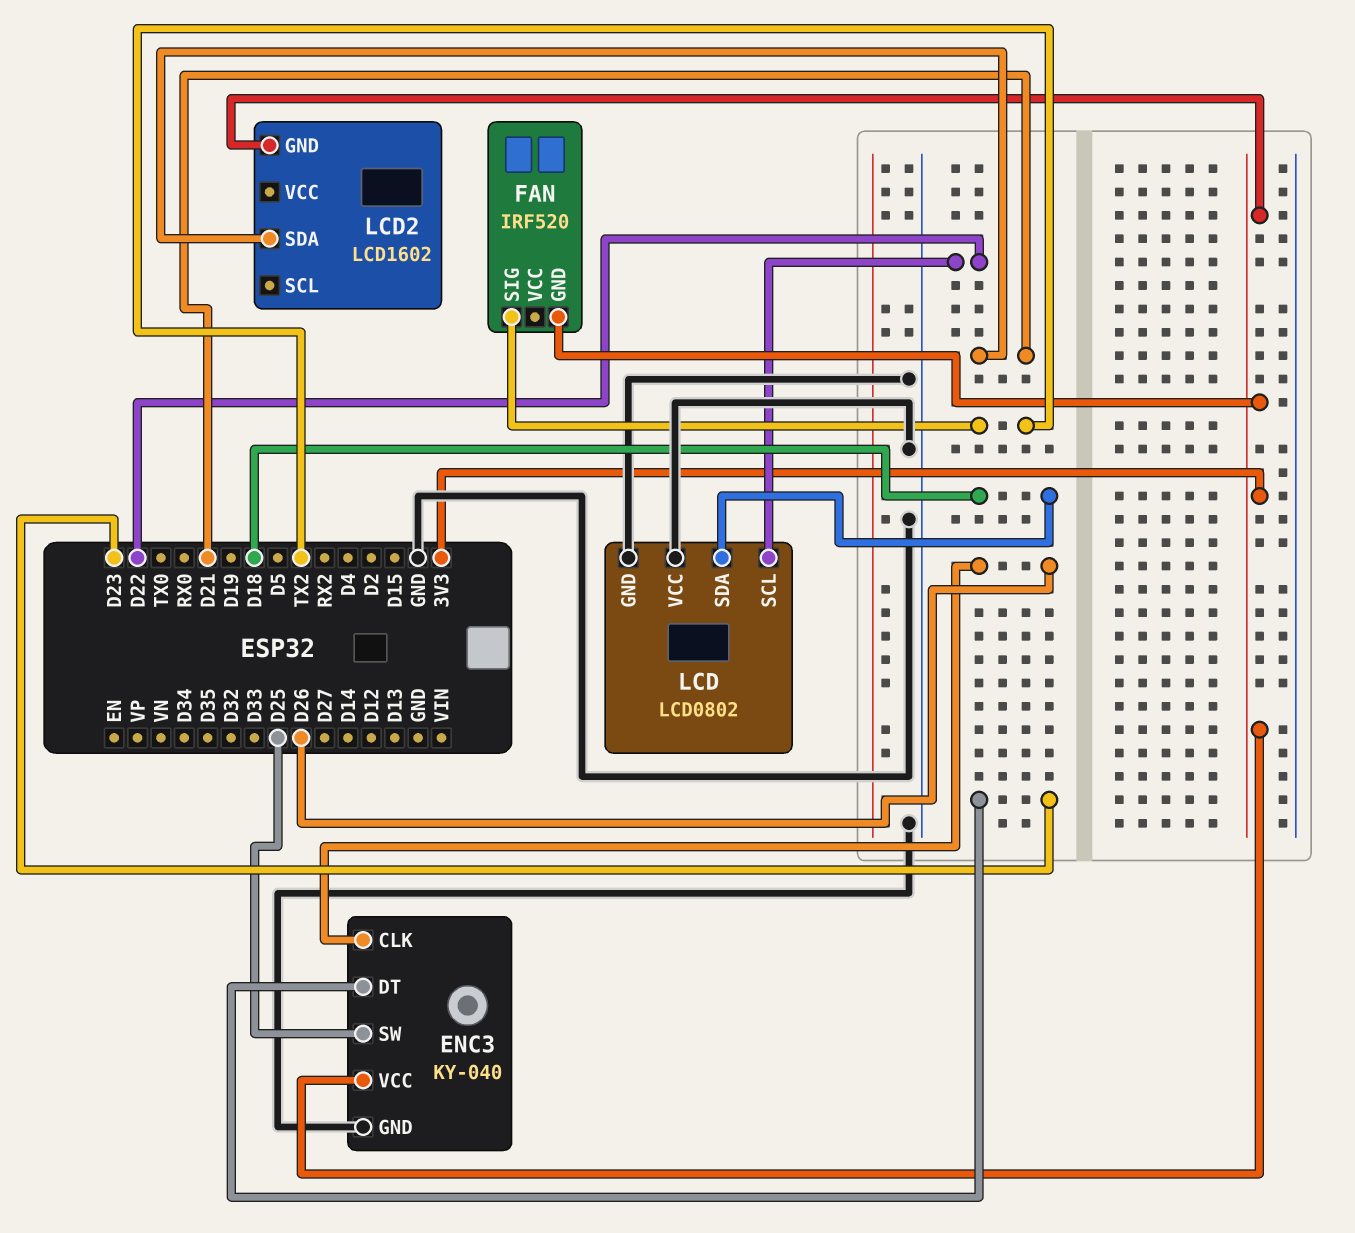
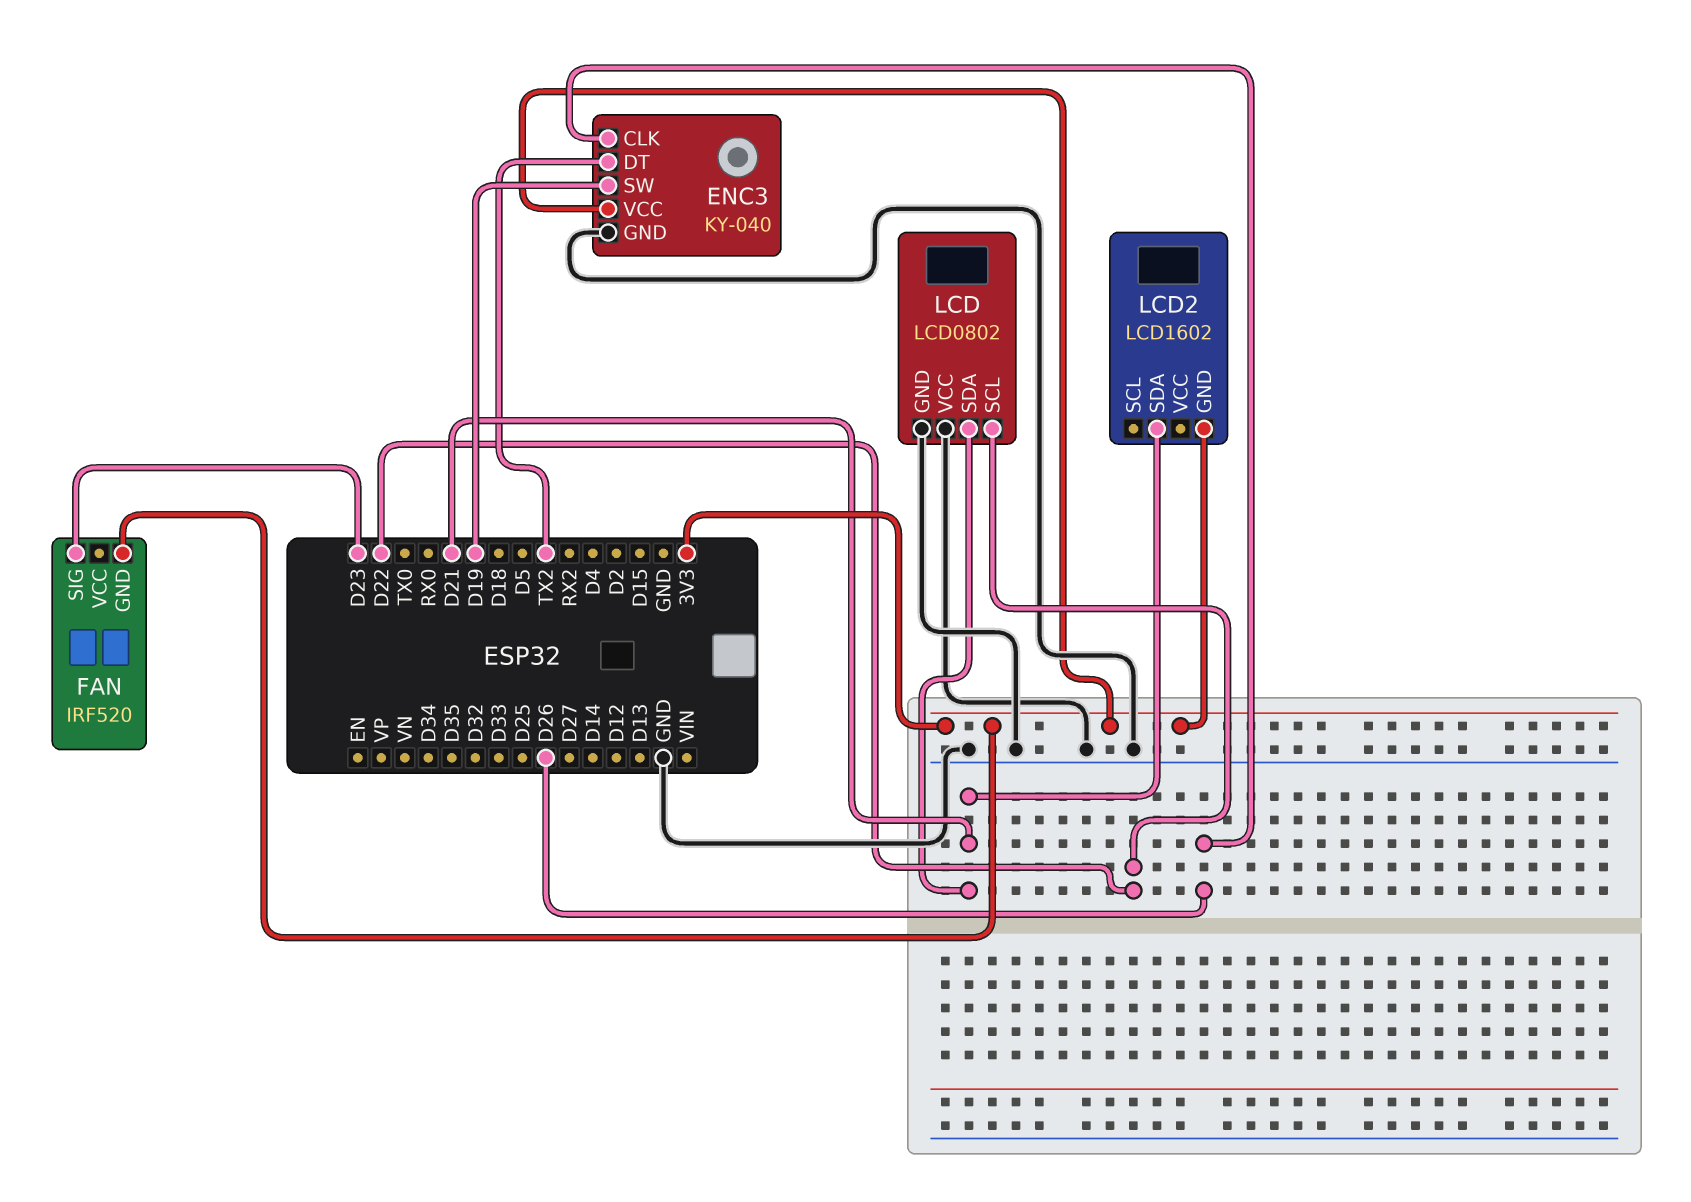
ENC3 pin DT: D23 -> TX2
ENC3 pin SW: D25 -> D19
FAN pin SIG: TX2 -> D23
LCD pin SDA: D18 -> D21

